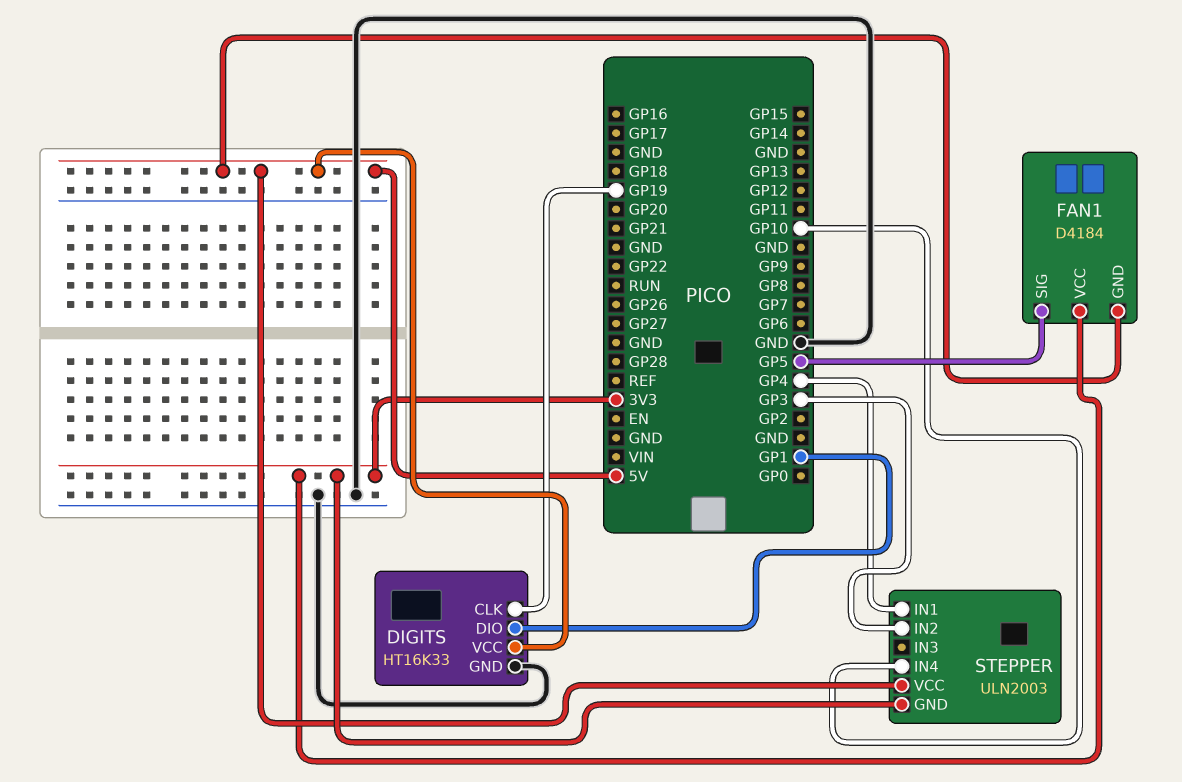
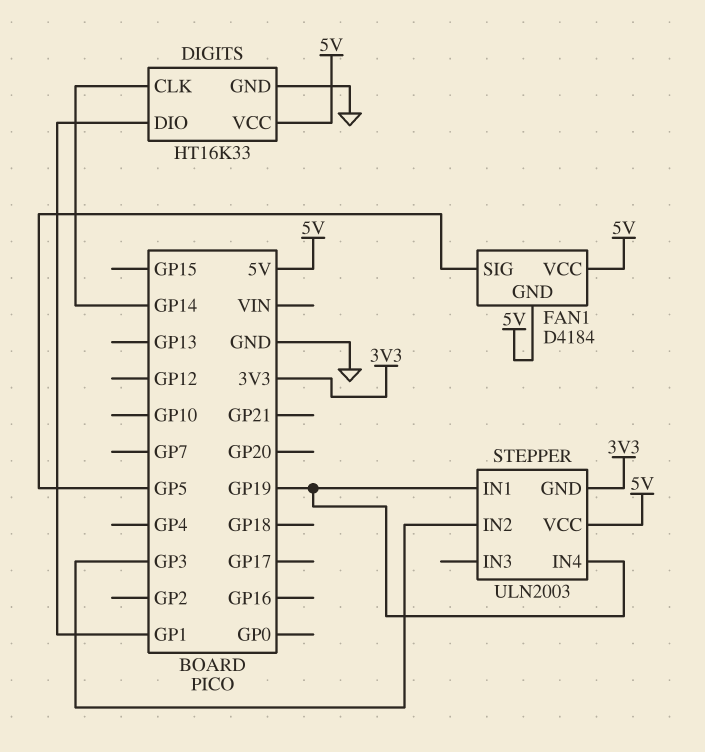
DIGITS pin CLK: GP19 -> GP14
FAN1 pin VCC: 3V3 -> 5V
STEPPER pin IN1: GP4 -> GP19
STEPPER pin IN4: GP10 -> GP19

